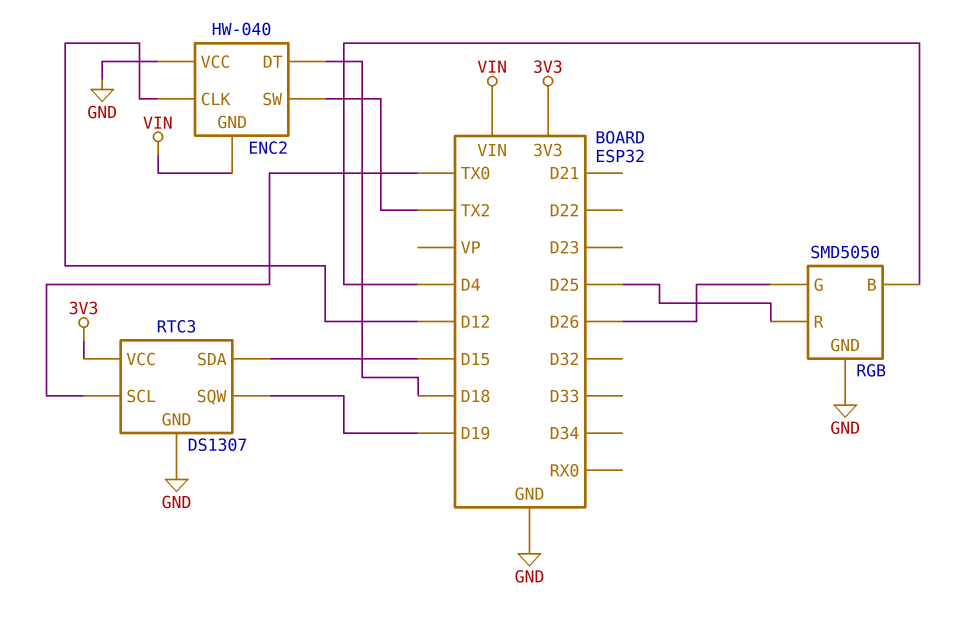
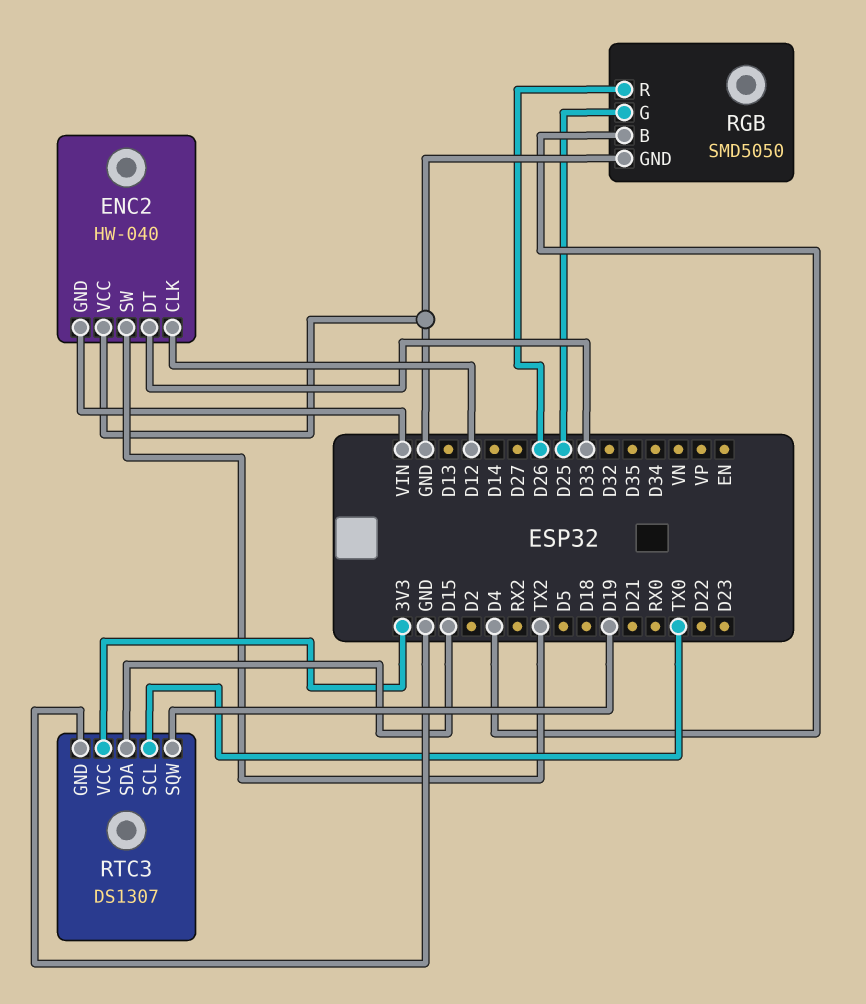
ENC2 pin DT: D18 -> D33
RGB pin G: D26 -> D25
RGB pin R: D25 -> D26

